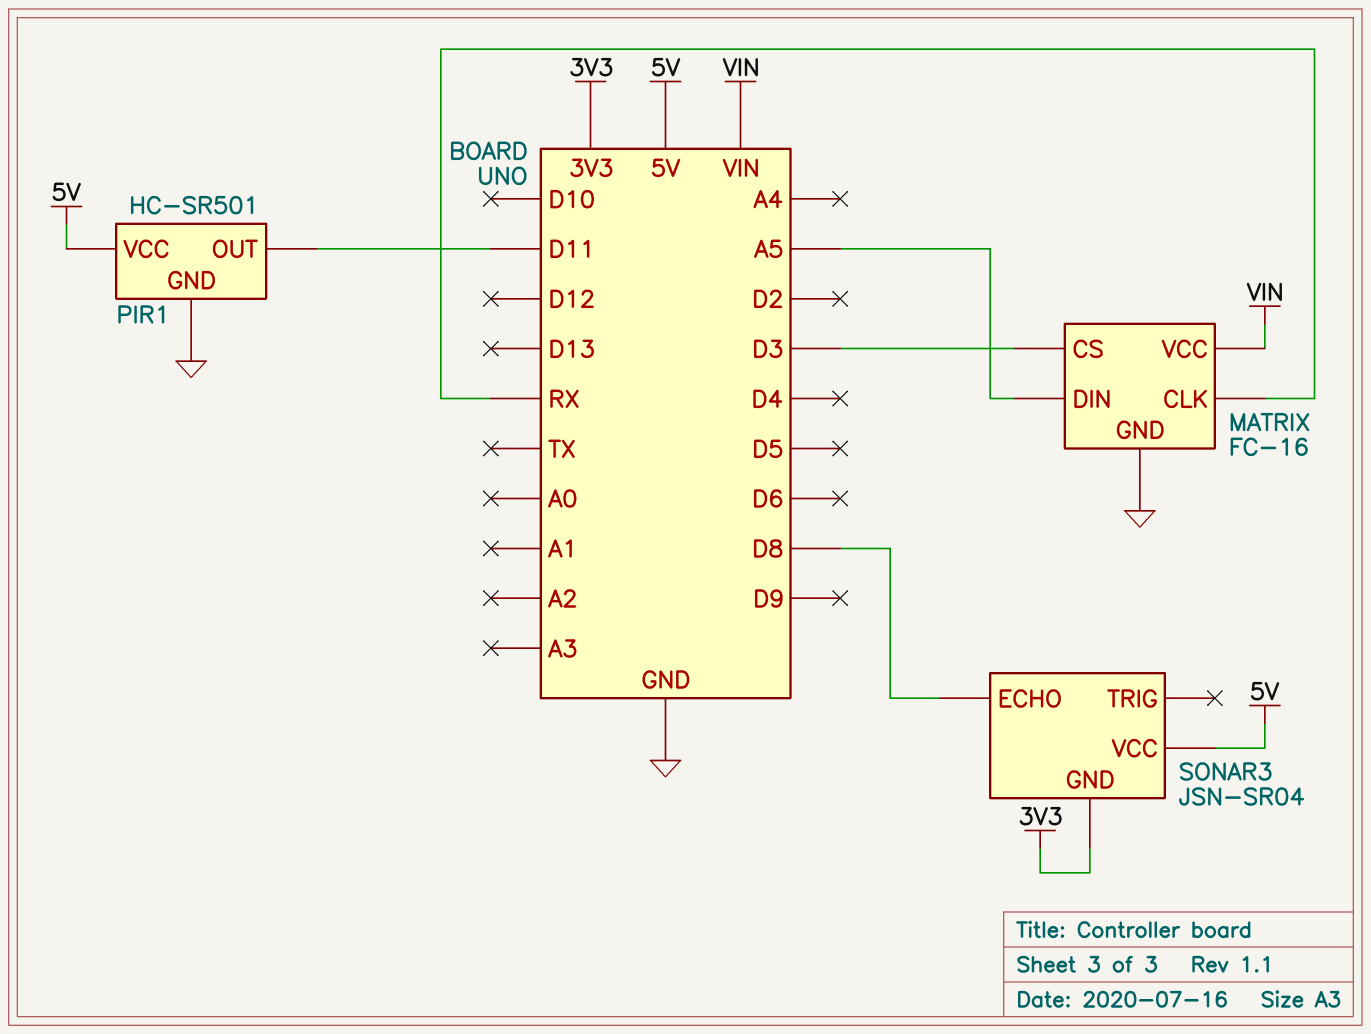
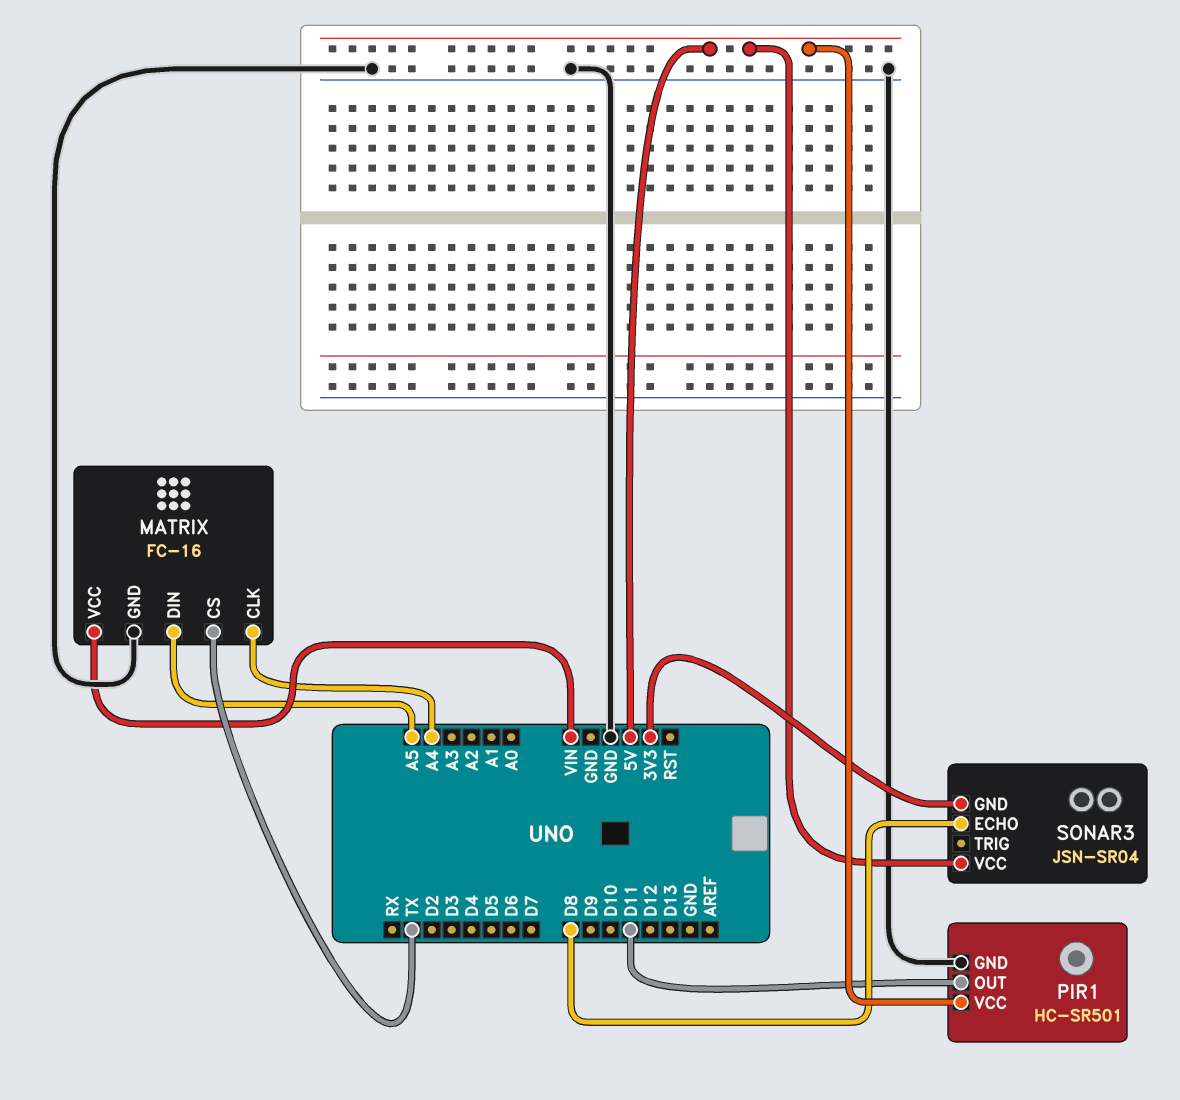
MATRIX pin CLK: RX -> A4
MATRIX pin CS: D3 -> TX

